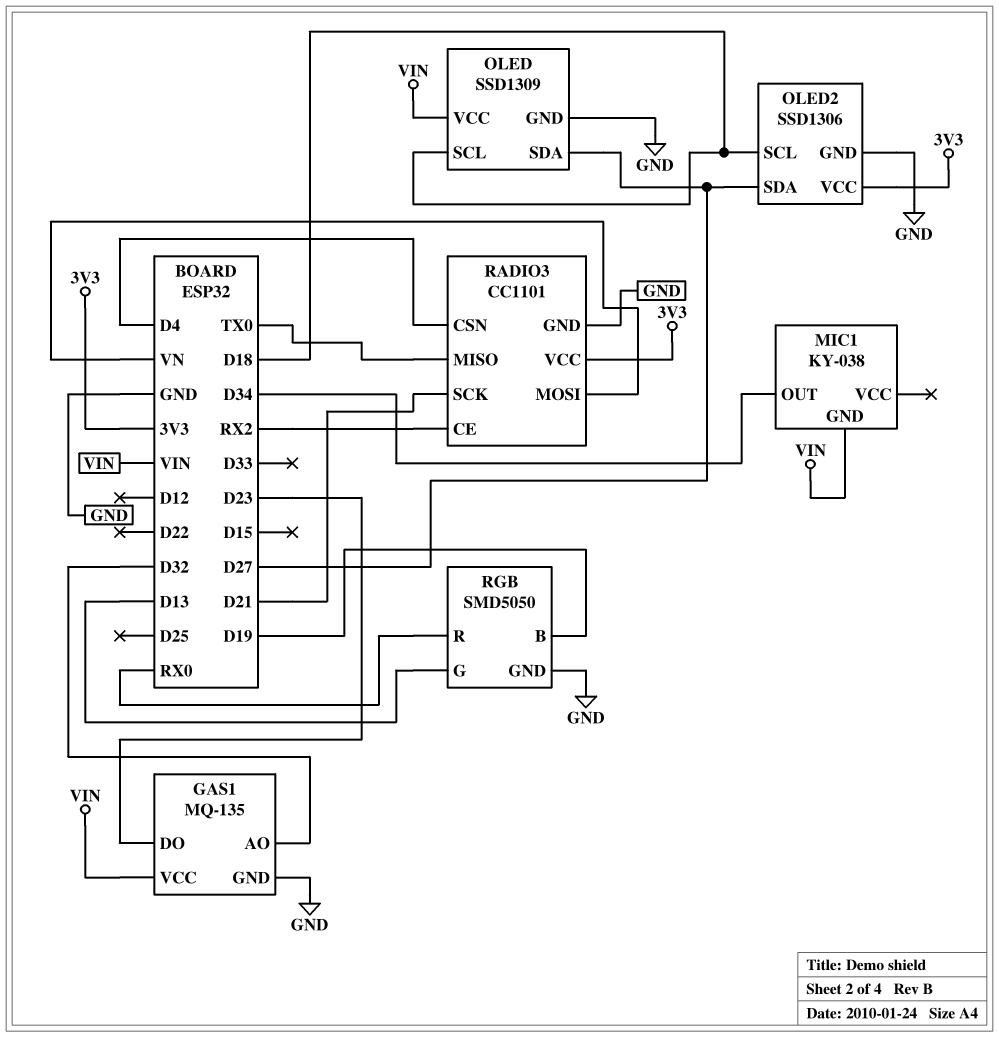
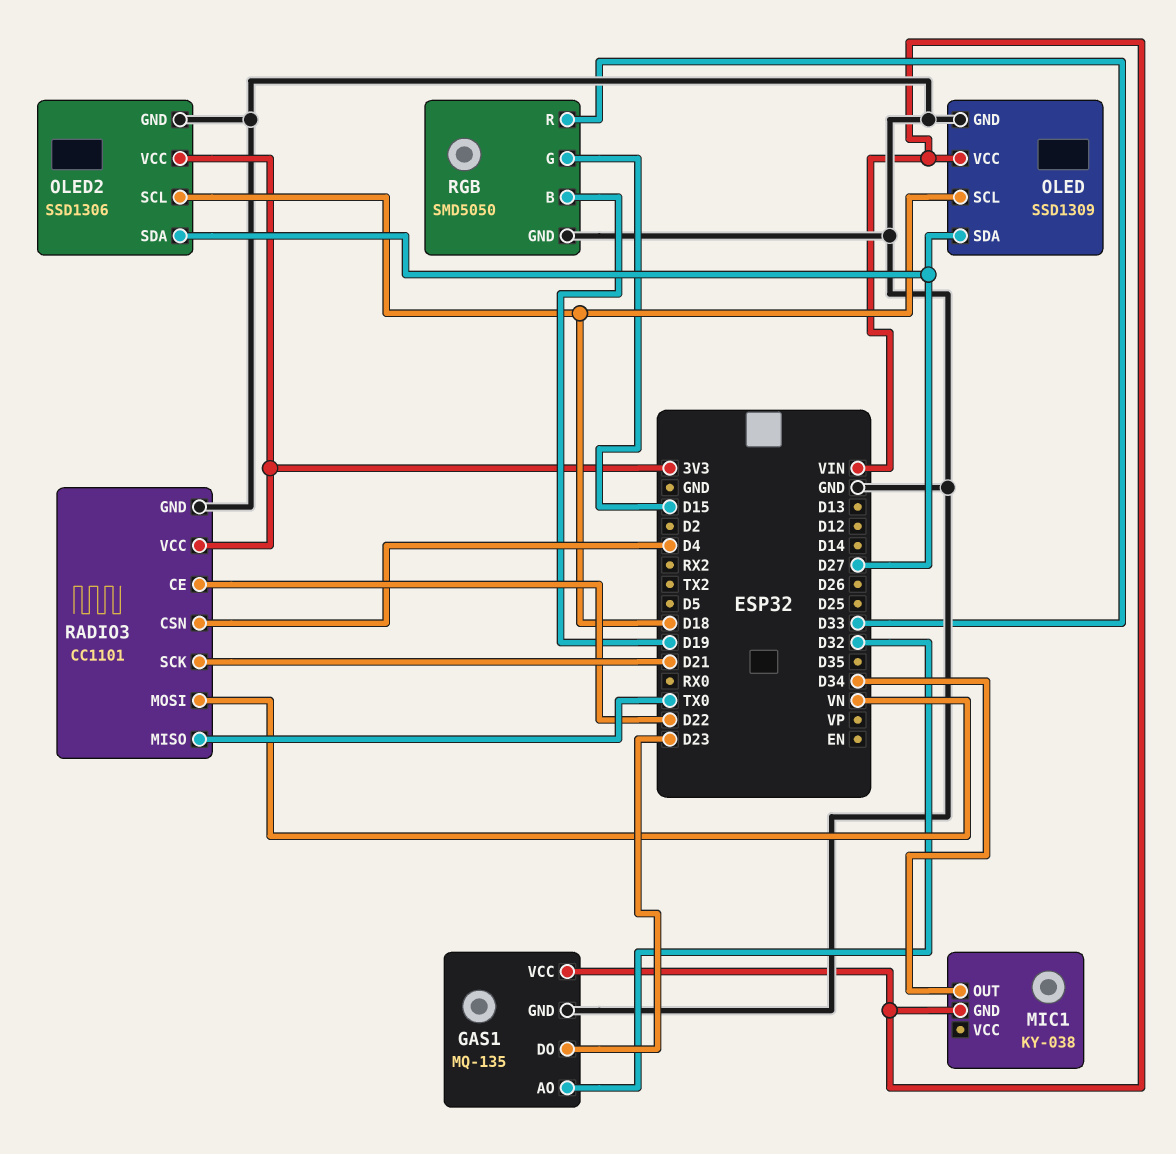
RADIO3 pin CE: RX2 -> D22
RGB pin G: D13 -> D15
RGB pin R: RX0 -> D33

